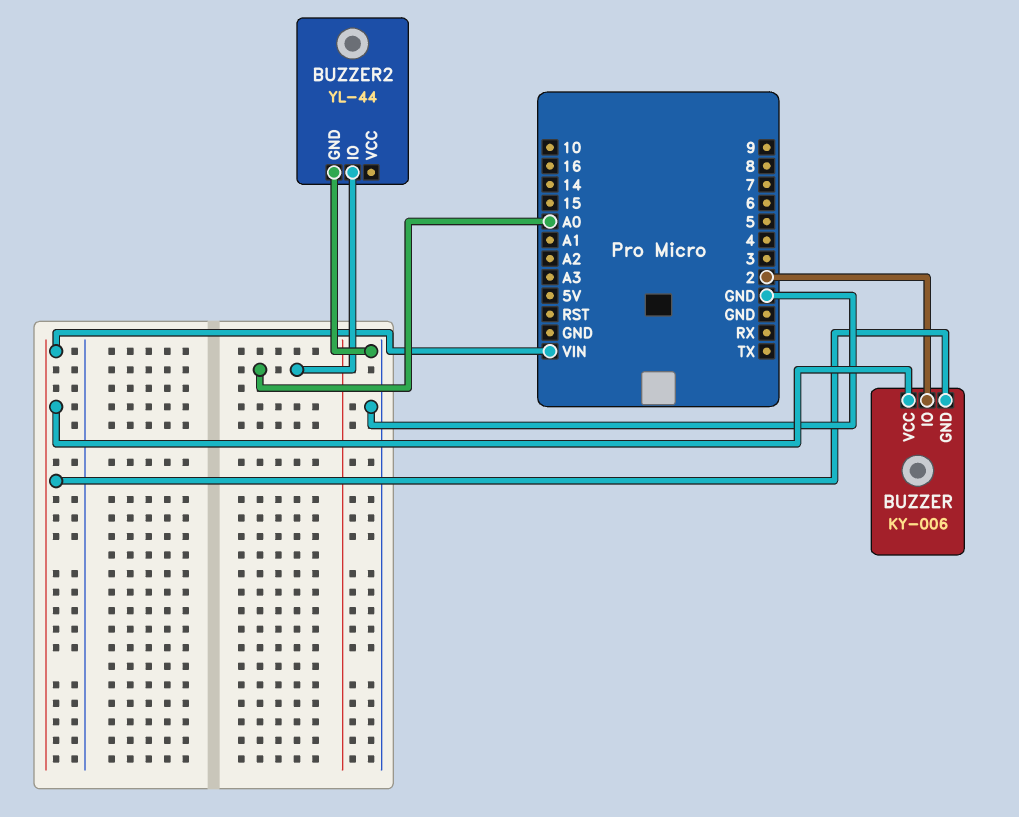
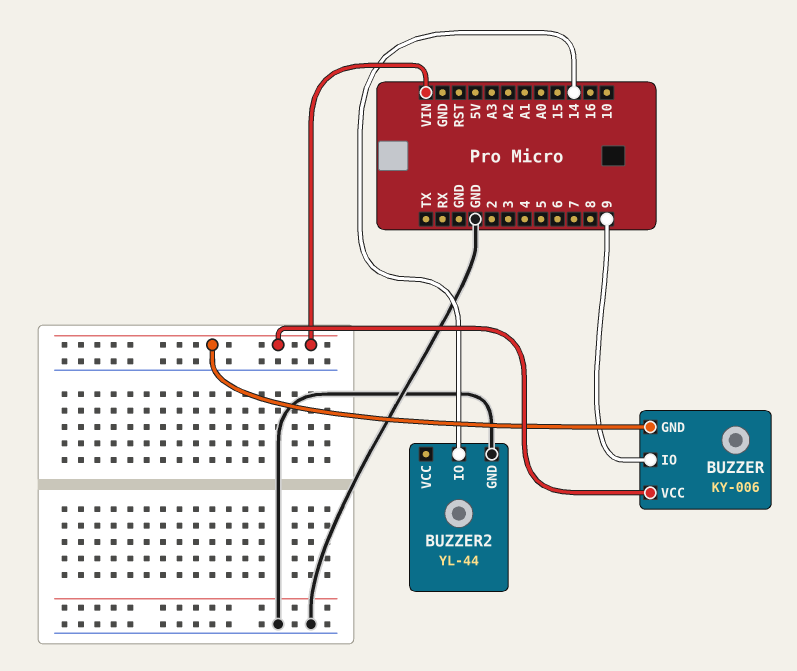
BUZZER pin IO: 2 -> 9
BUZZER2 pin IO: A0 -> 14

